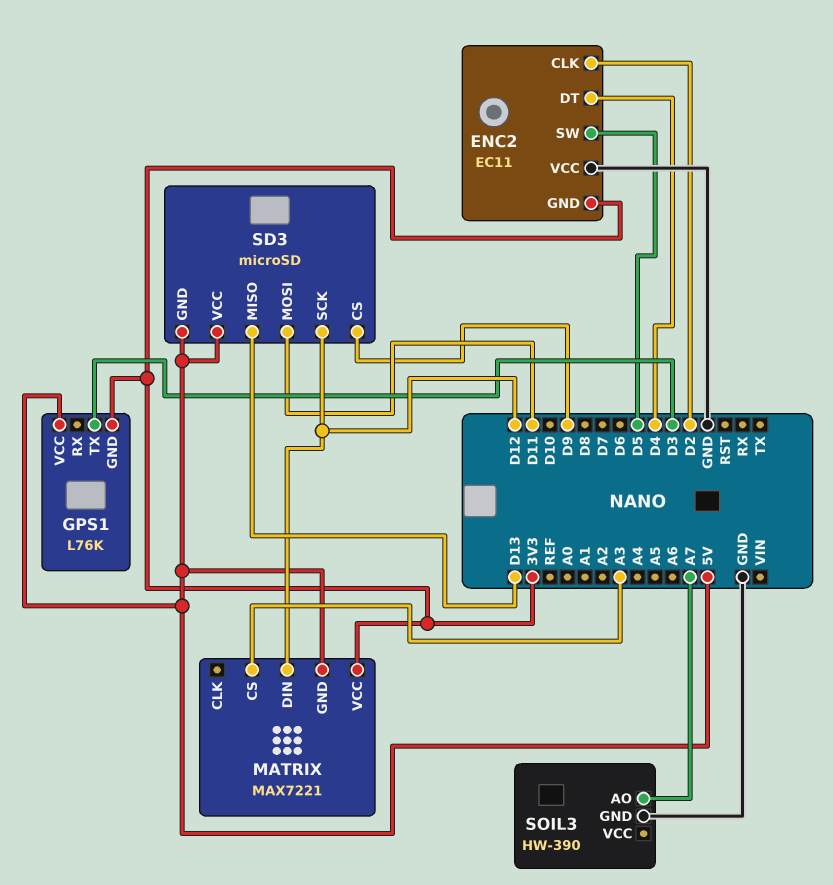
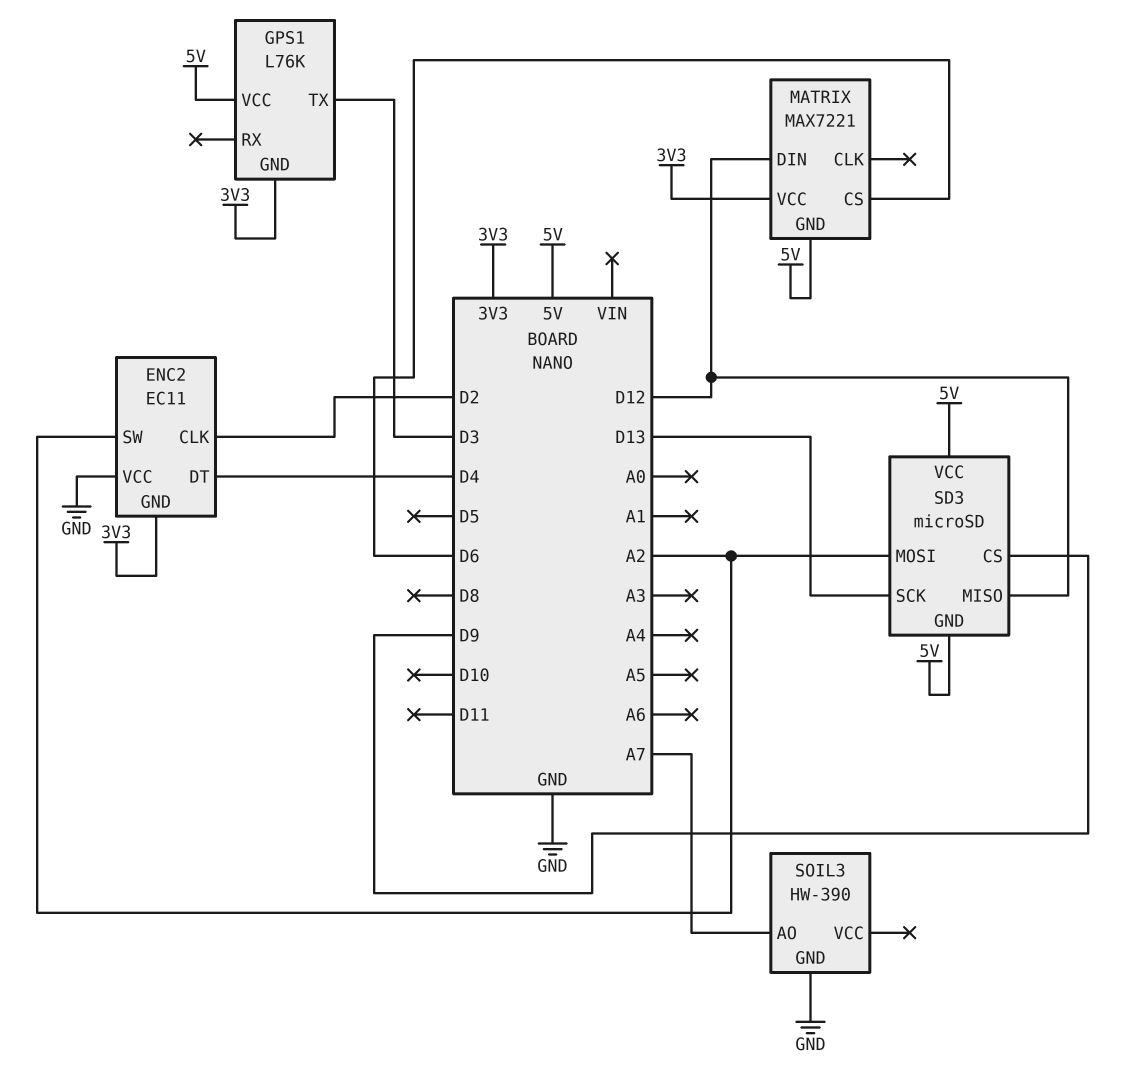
ENC2 pin SW: D5 -> A2
MATRIX pin CS: A3 -> D6
SD3 pin MISO: D13 -> D12
SD3 pin MOSI: D11 -> A2
SD3 pin SCK: D12 -> D13

